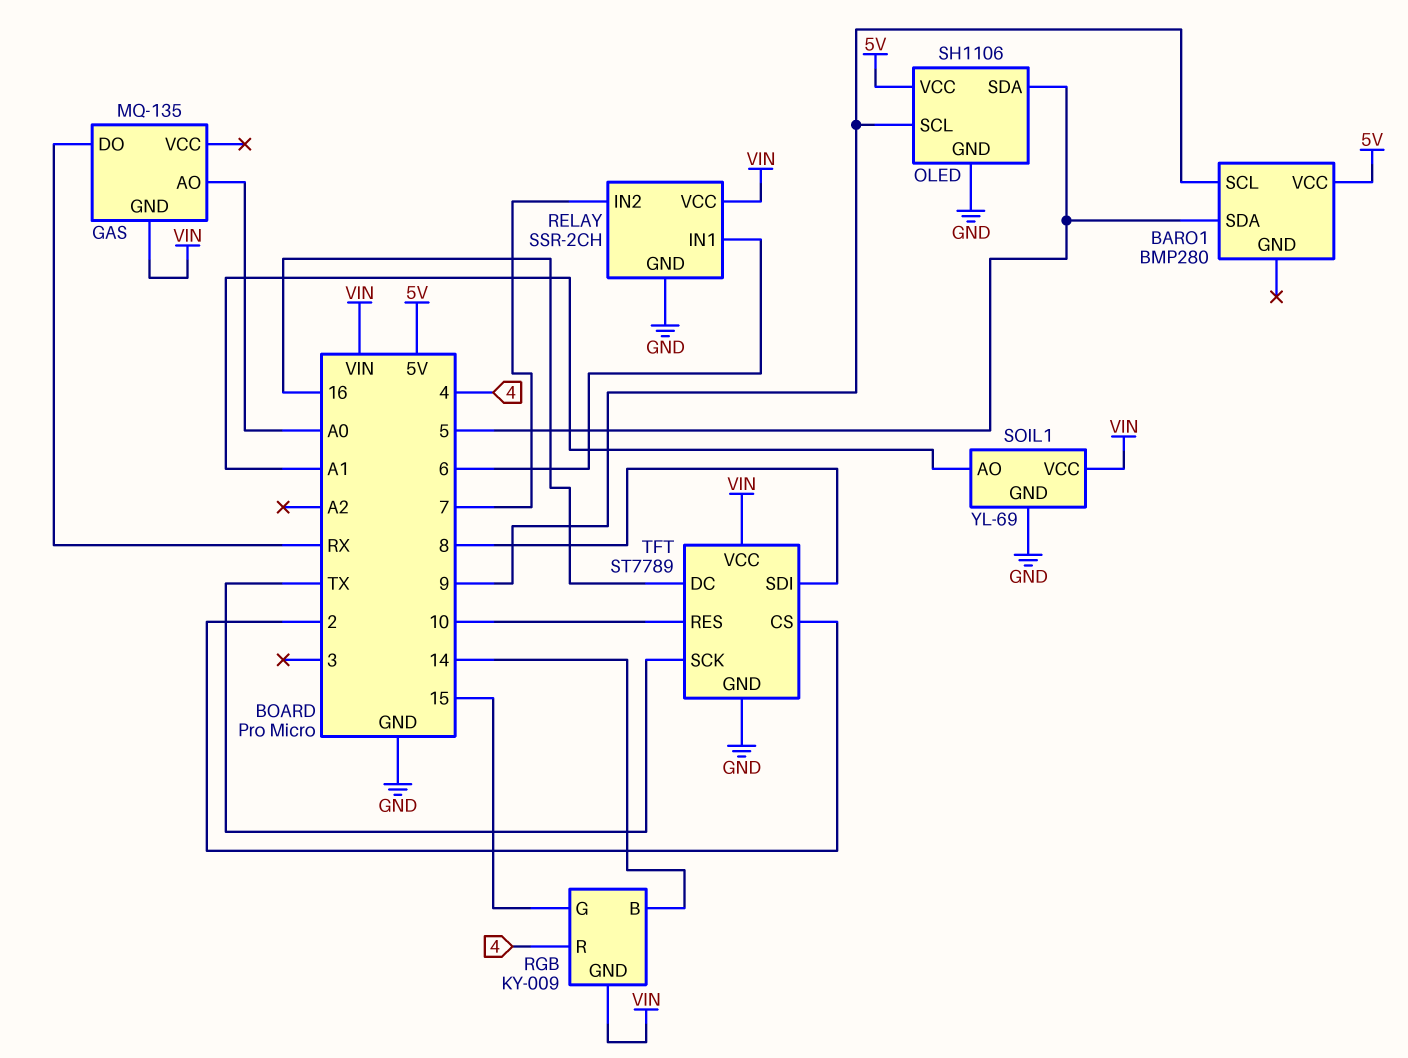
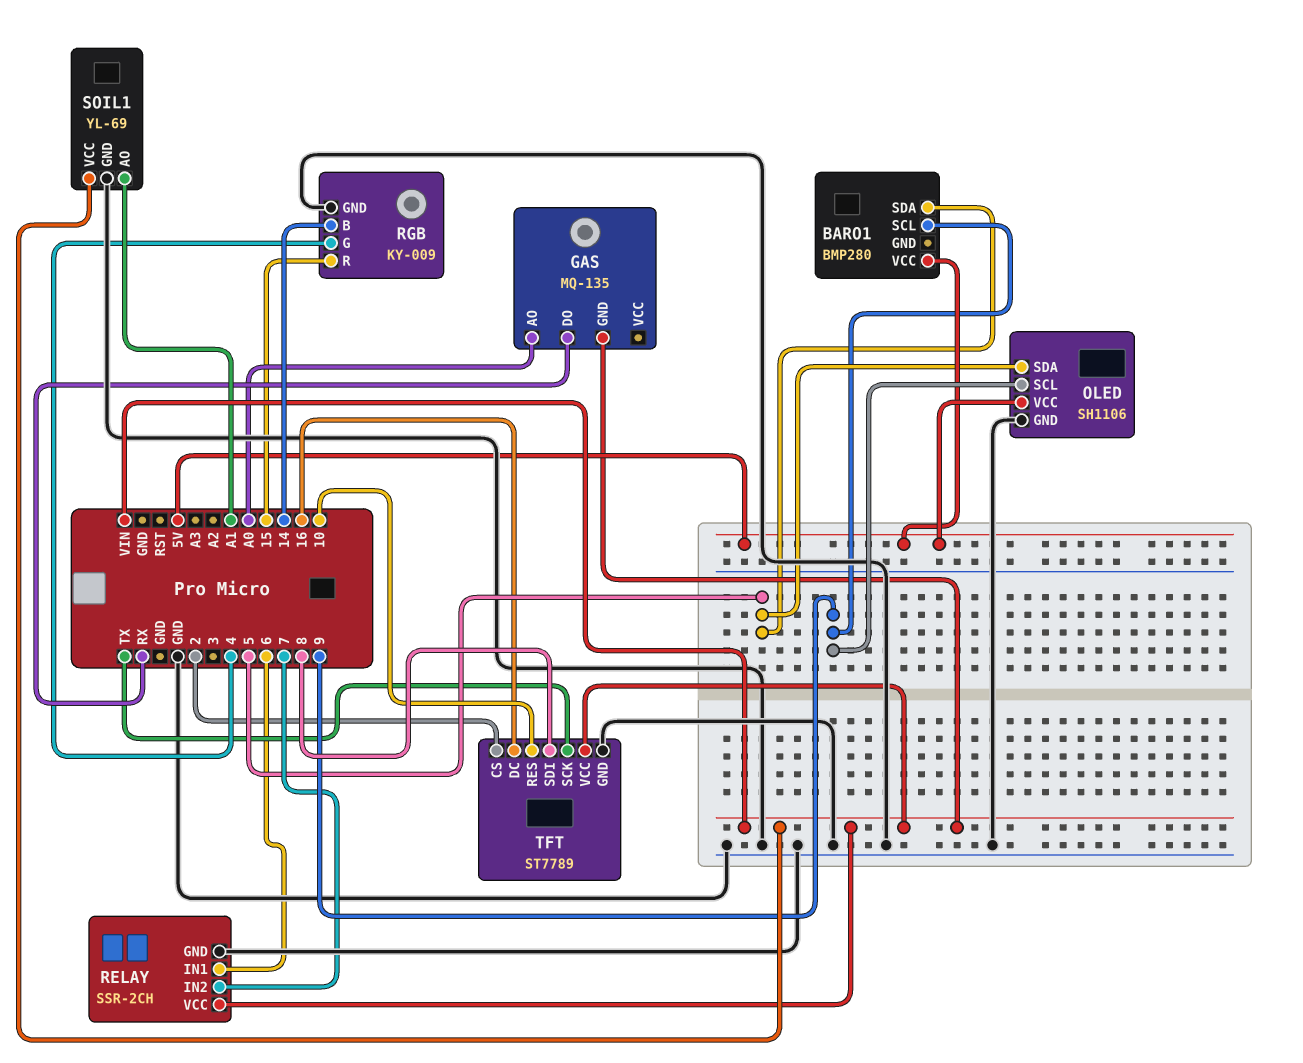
RGB pin G: 15 -> 4
RGB pin GND: VIN -> GND
RGB pin R: 4 -> 15

